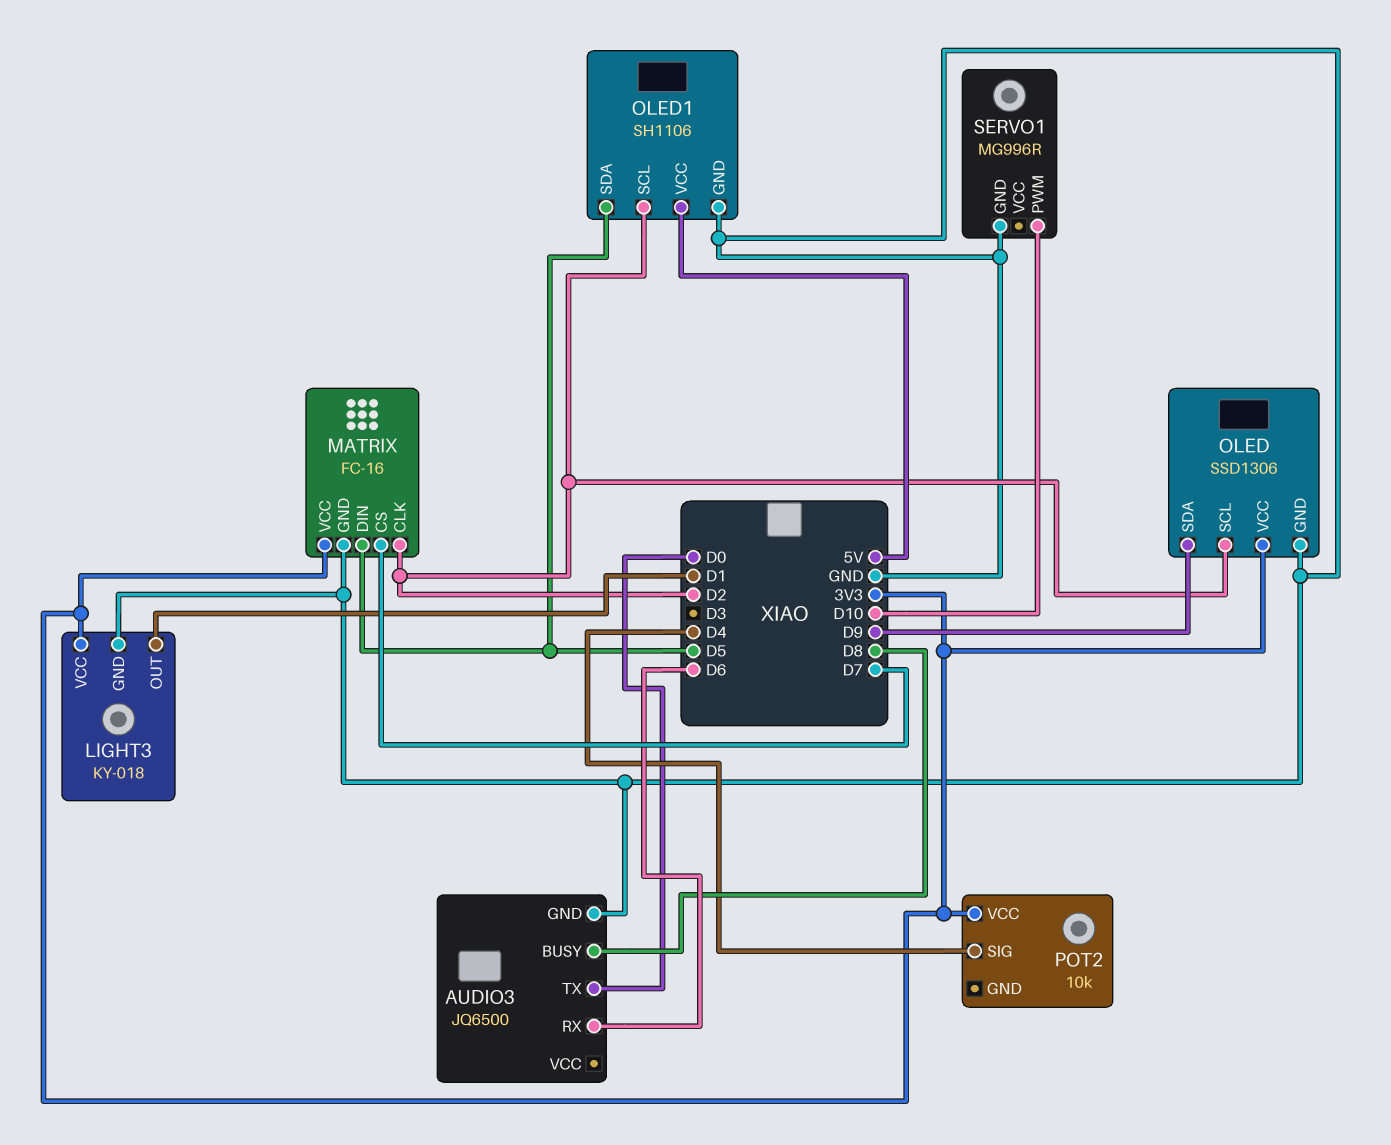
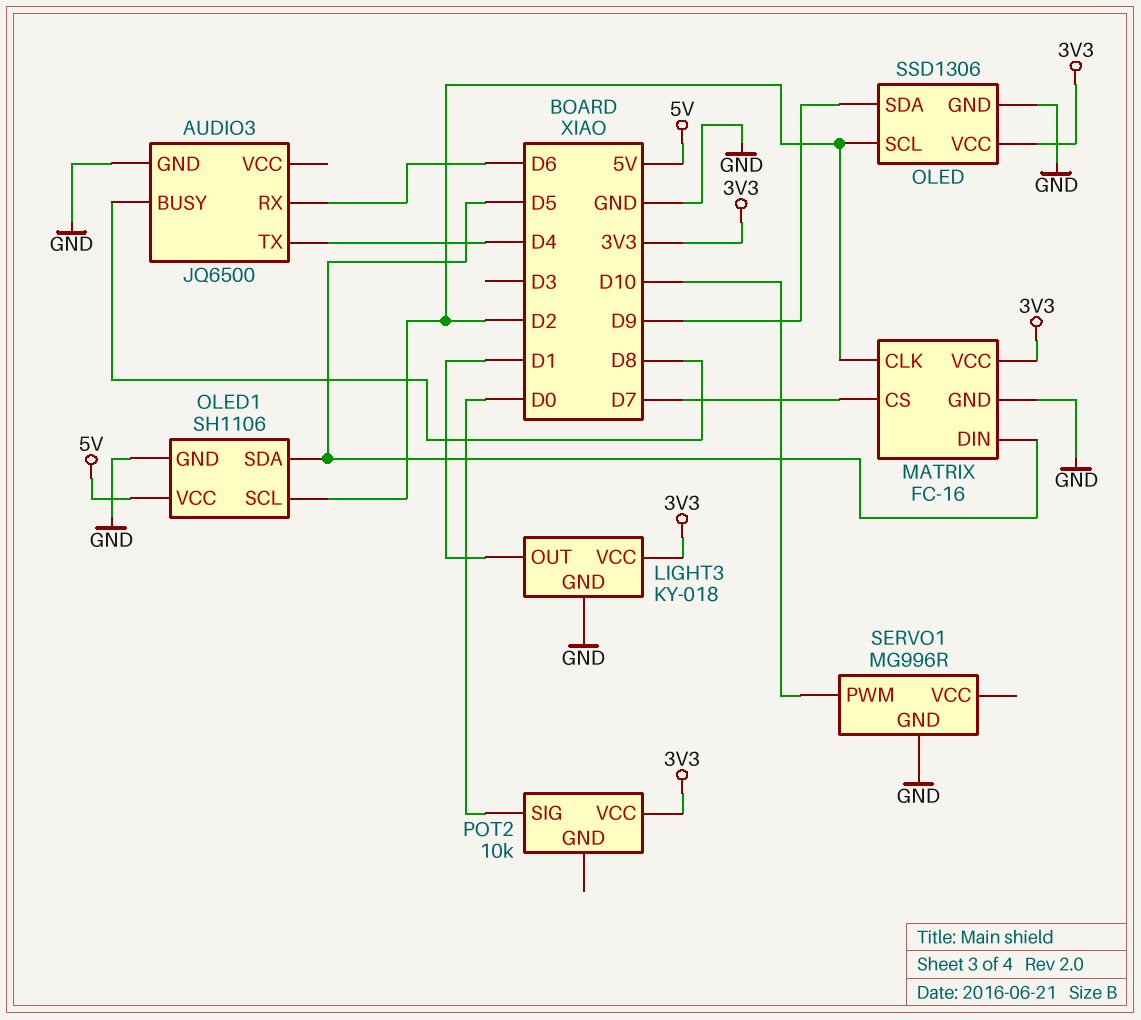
AUDIO3 pin TX: D0 -> D4
POT2 pin SIG: D4 -> D0

